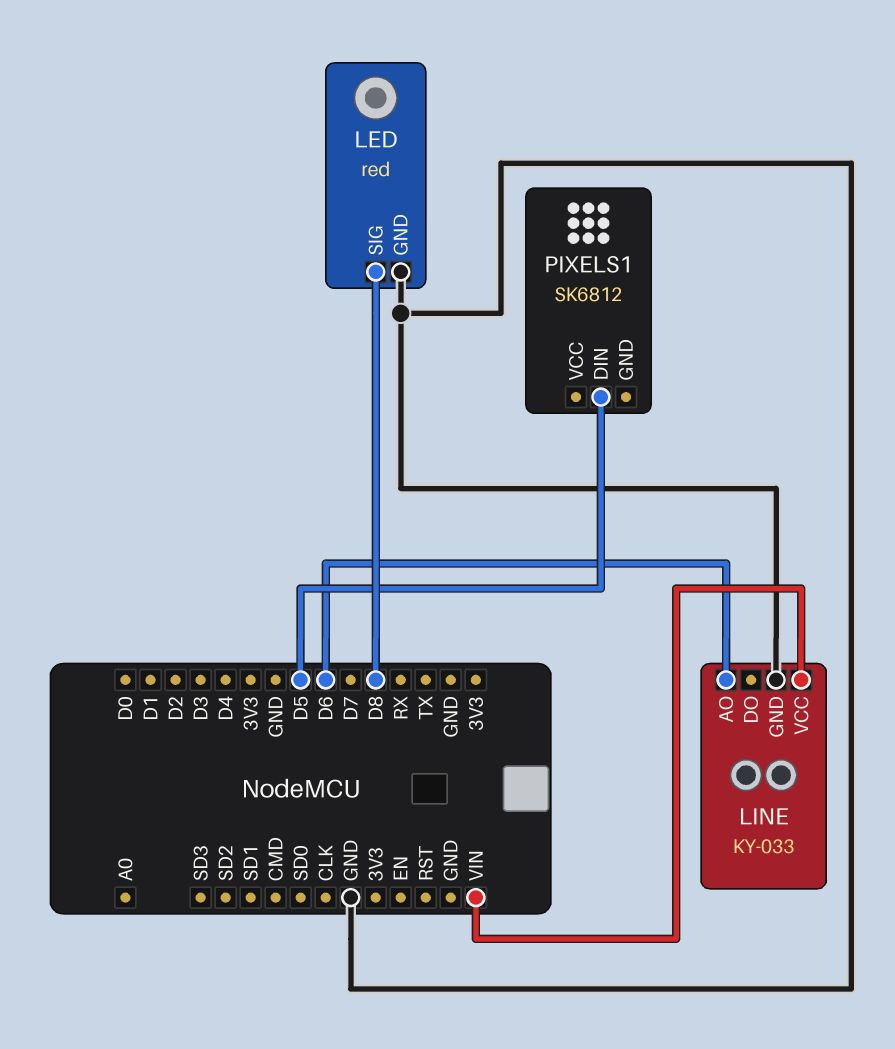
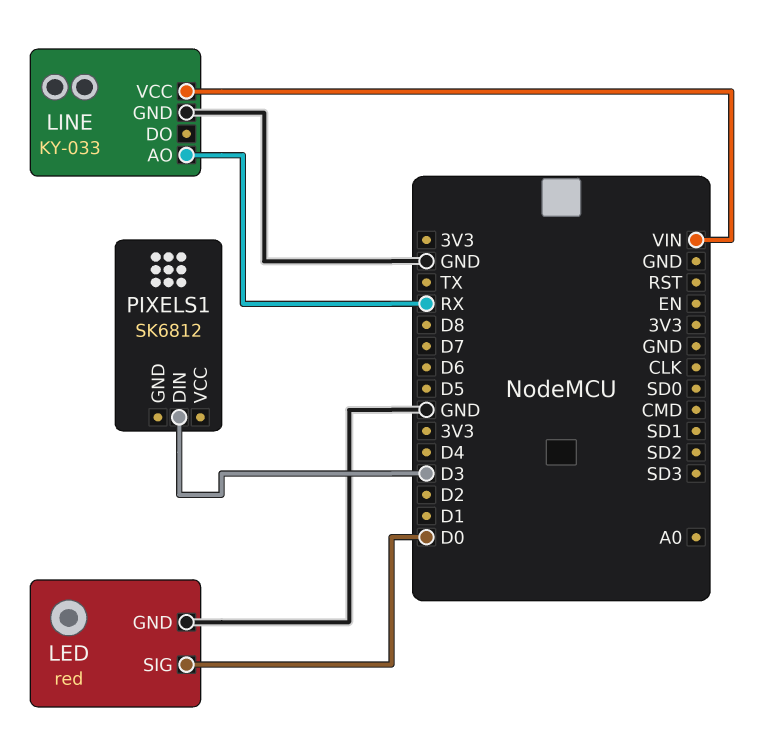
LED pin SIG: D8 -> D0
LINE pin AO: D6 -> RX
PIXELS1 pin DIN: D5 -> D3

